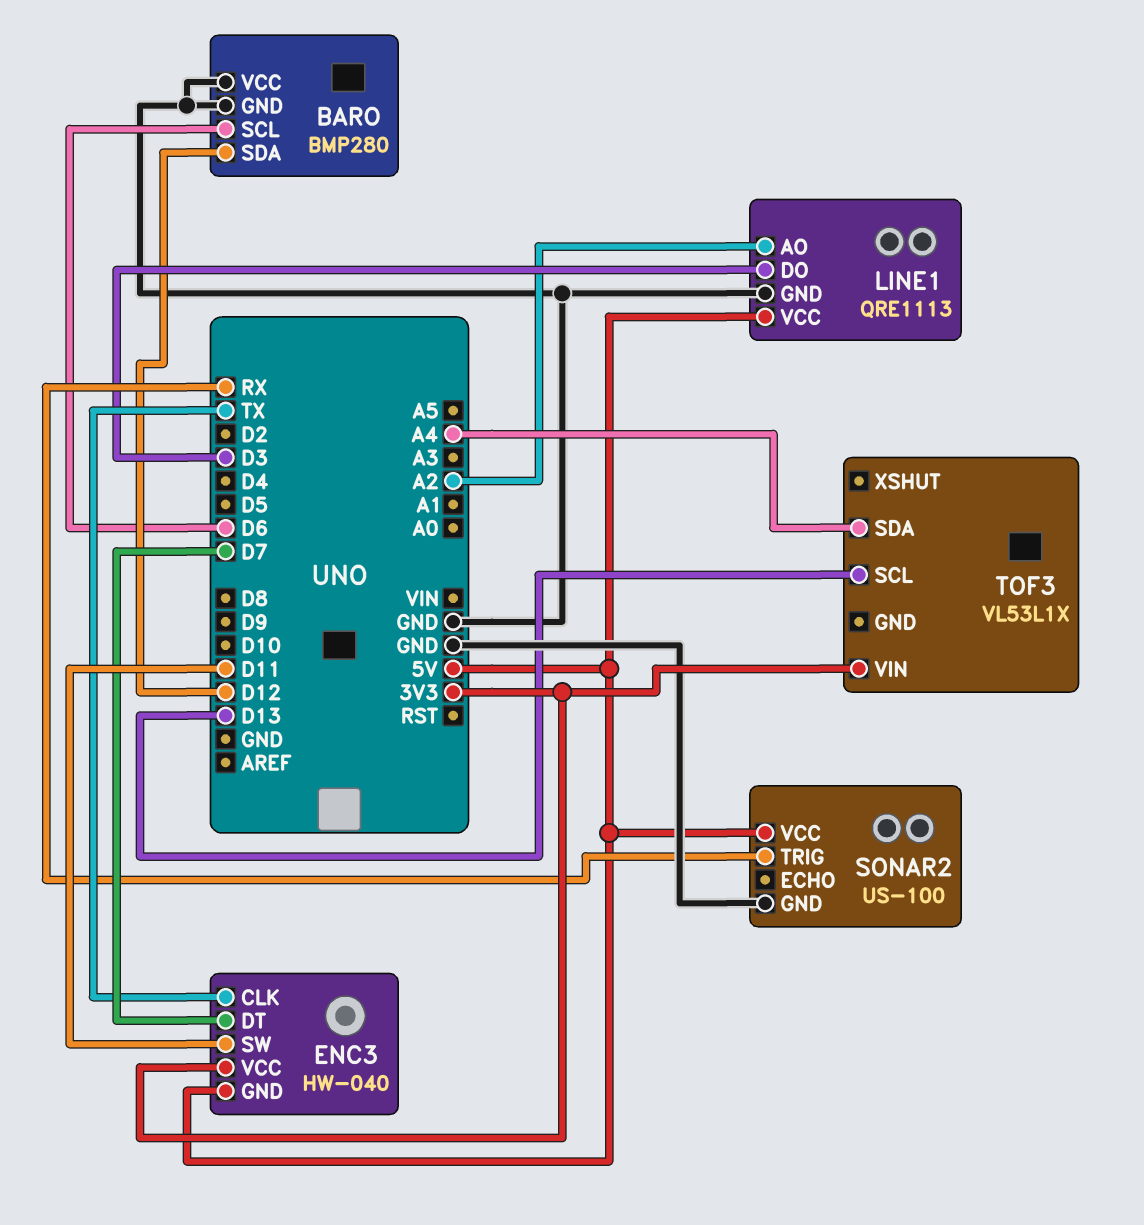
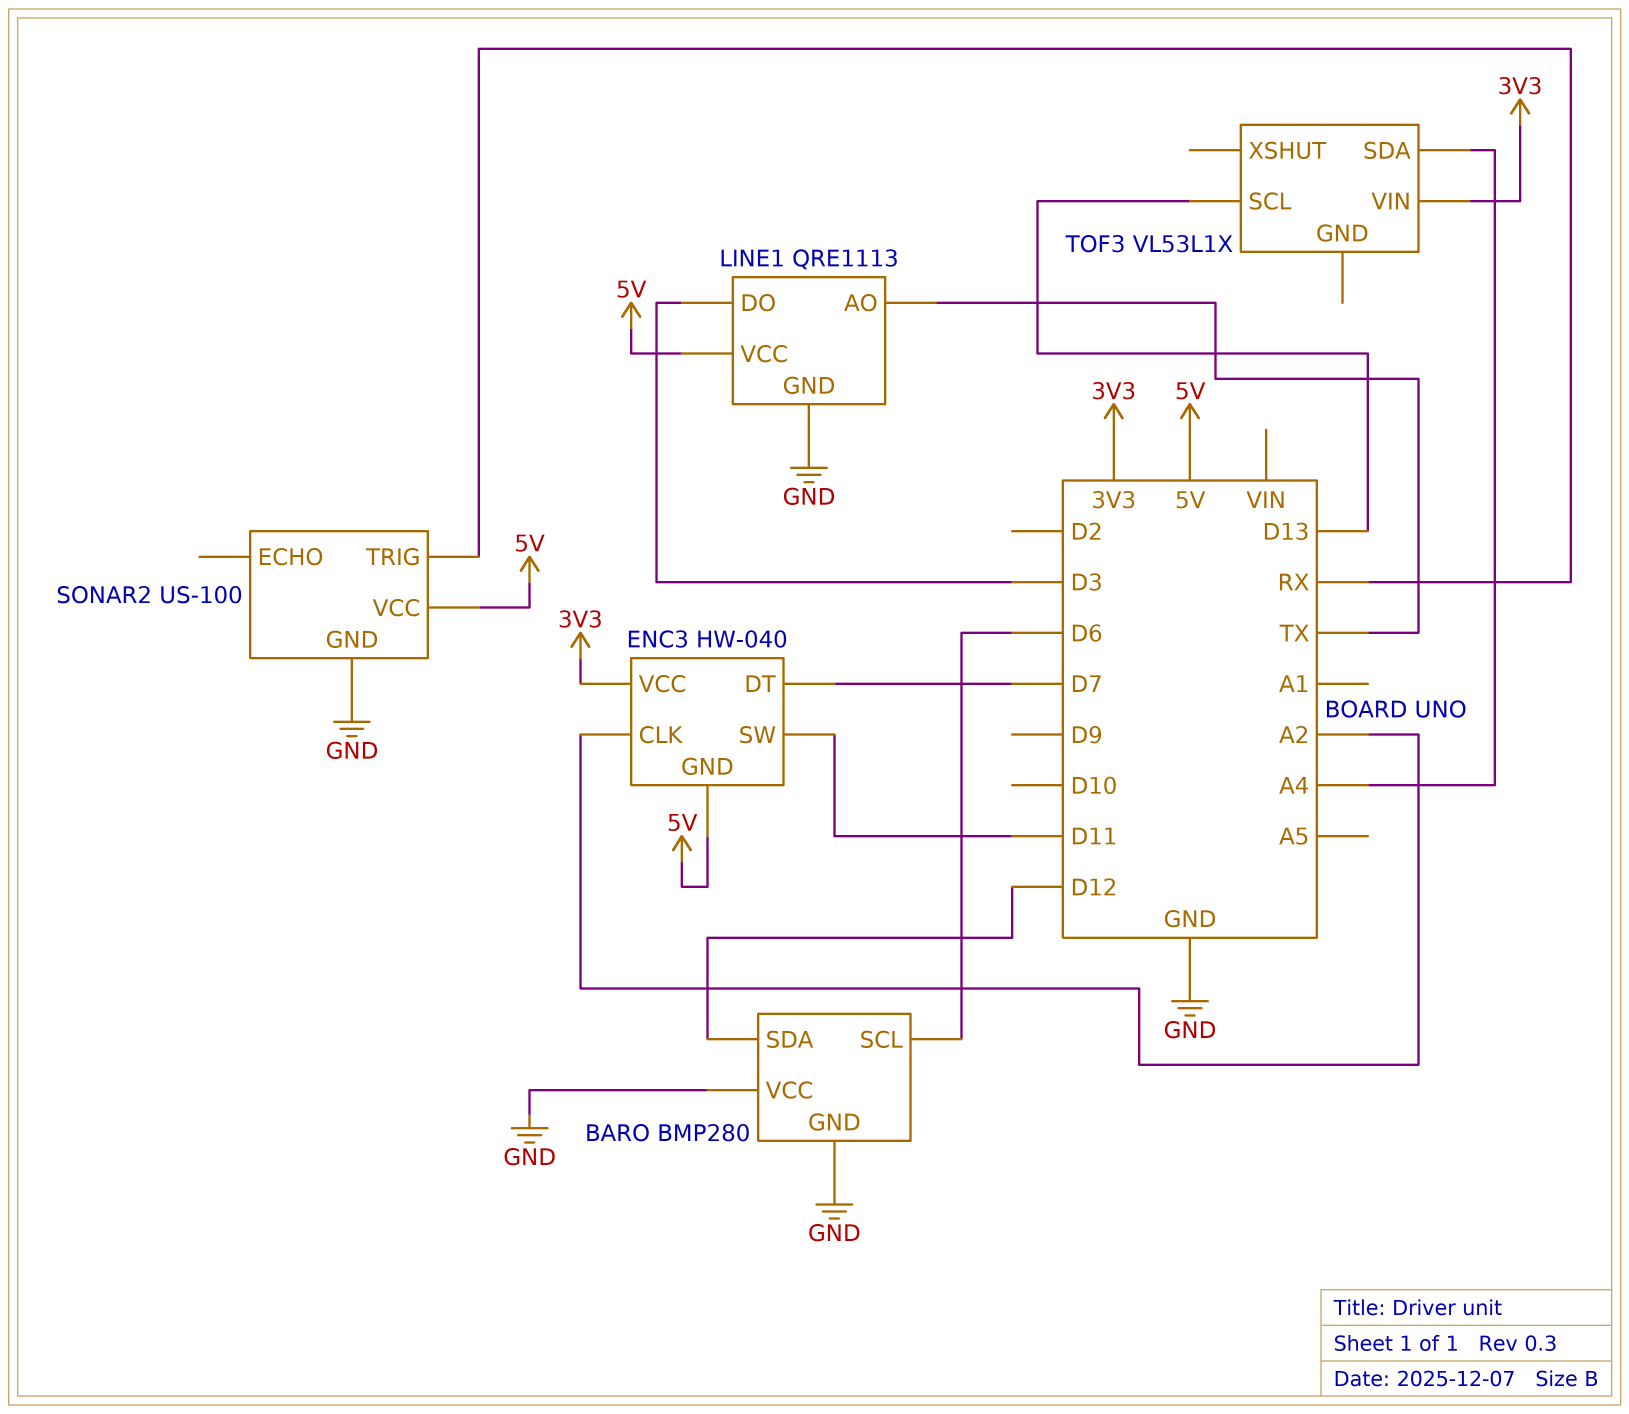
ENC3 pin CLK: TX -> A2
LINE1 pin AO: A2 -> TX

